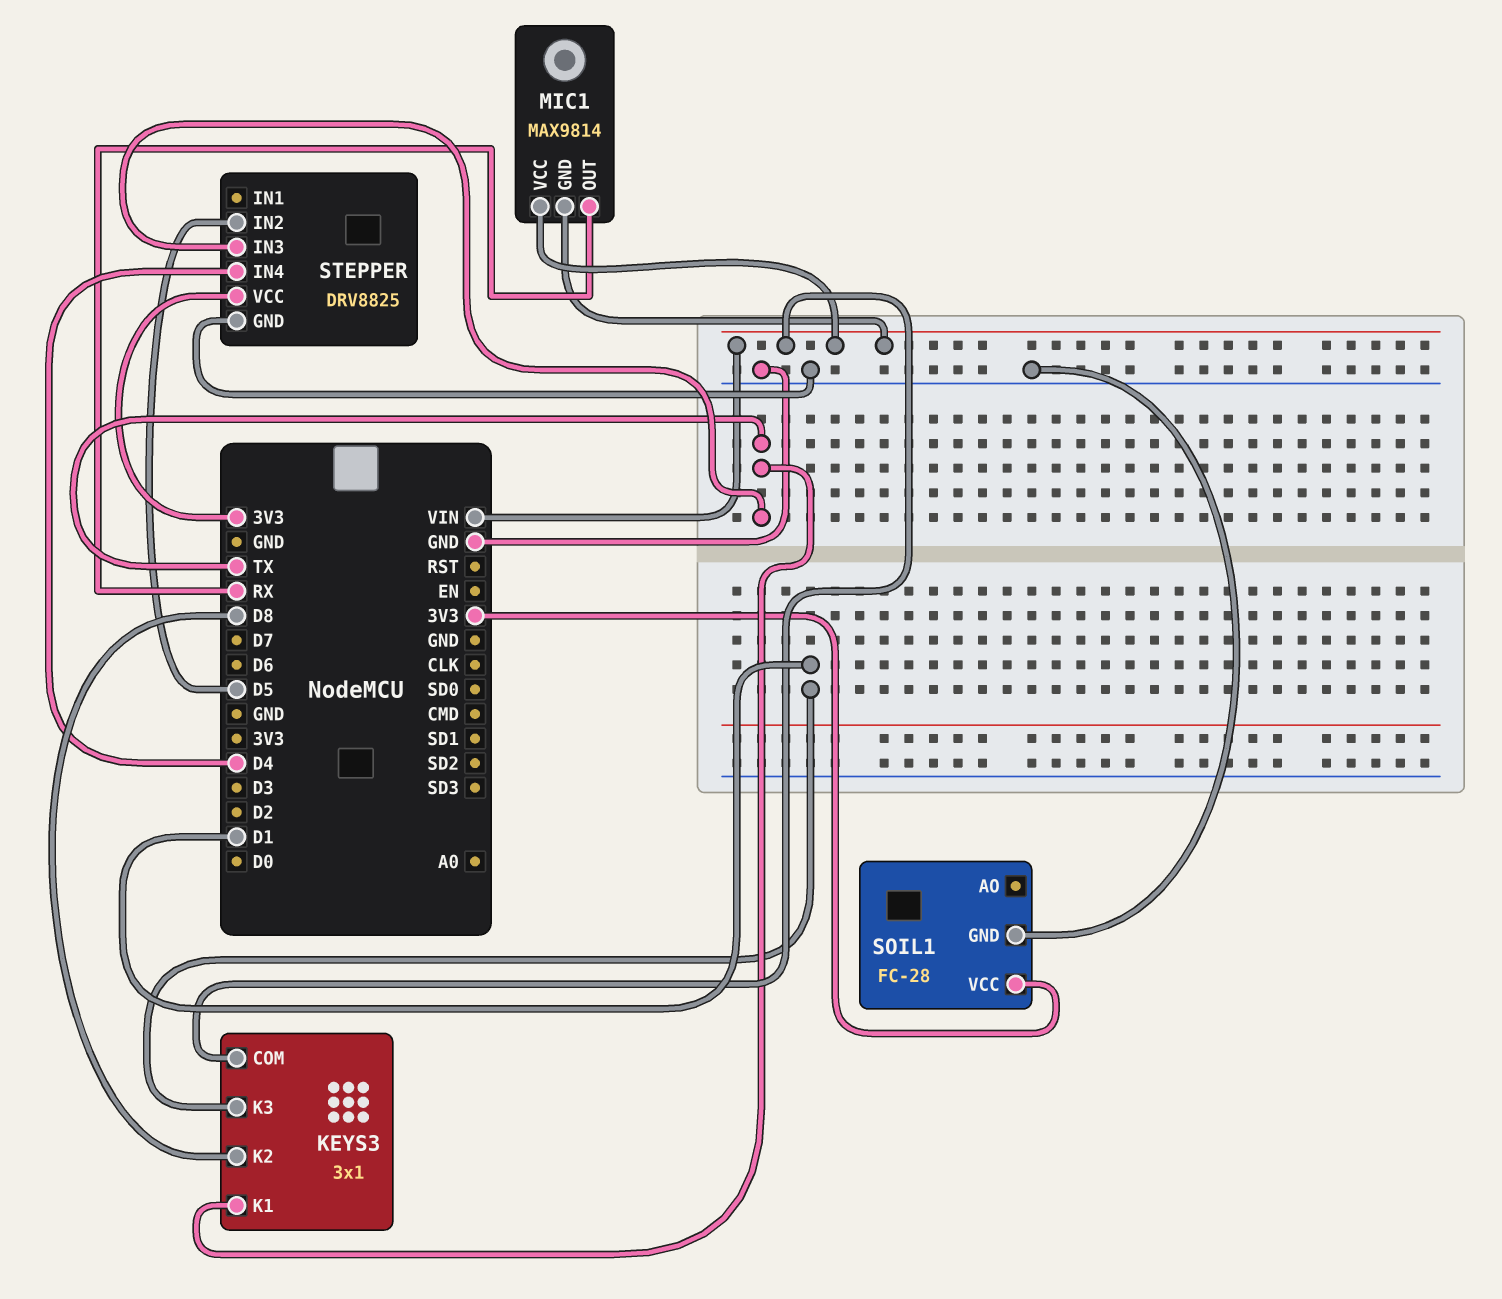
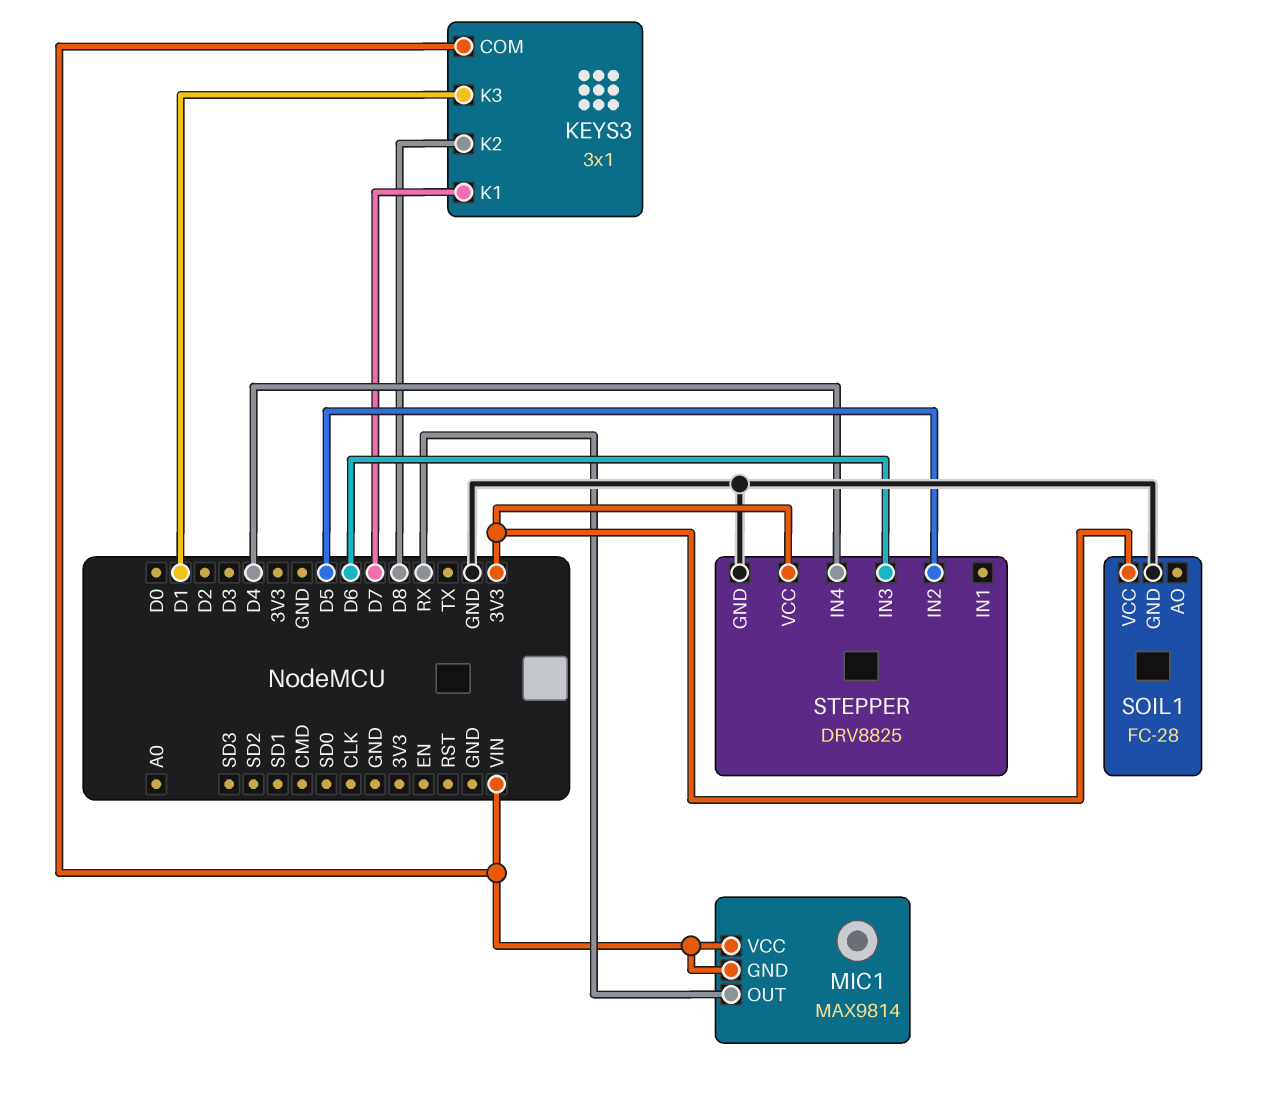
KEYS3 pin K1: TX -> D7
STEPPER pin IN3: TX -> D6

